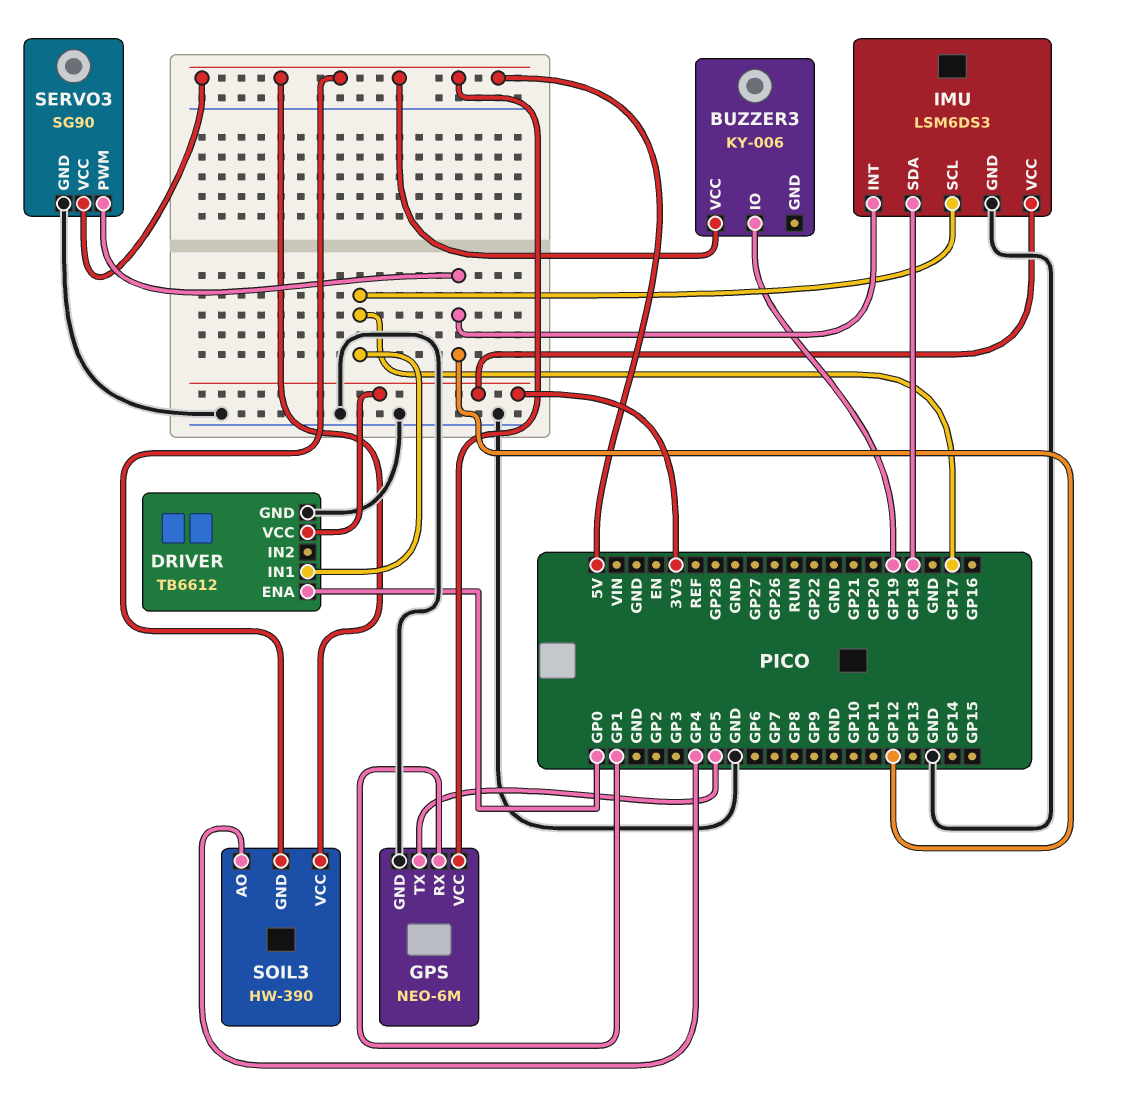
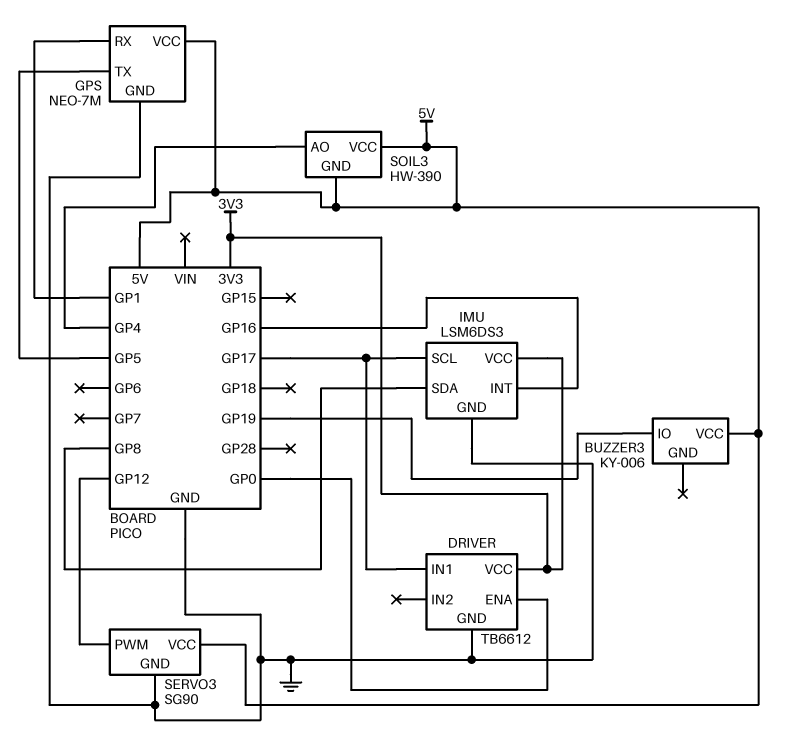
GPS: NEO-6M -> NEO-7M
IMU pin INT: GP12 -> GP16
IMU pin SDA: GP18 -> GP8

